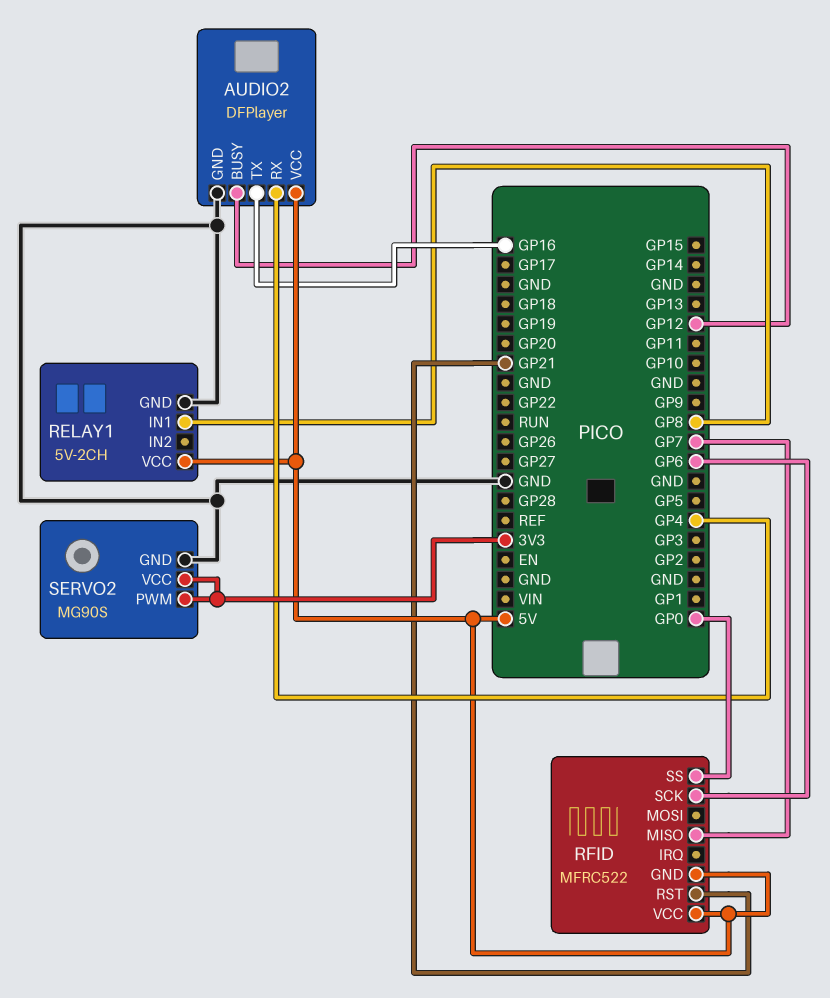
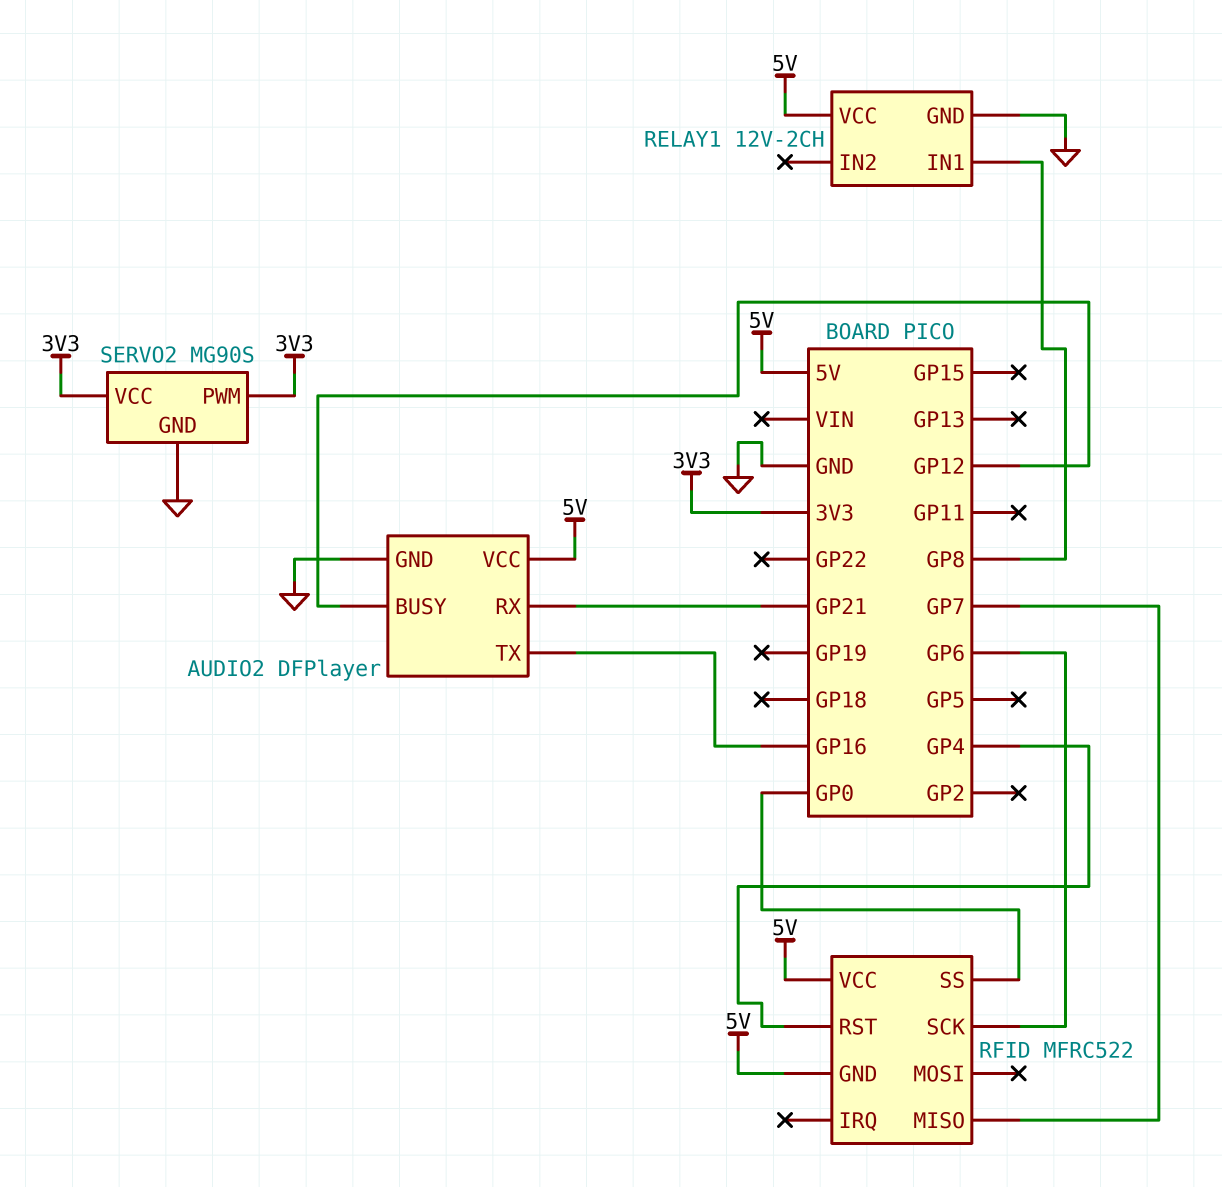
AUDIO2 pin RX: GP4 -> GP21
RELAY1: 5V-2CH -> 12V-2CH
RFID pin RST: GP21 -> GP4

